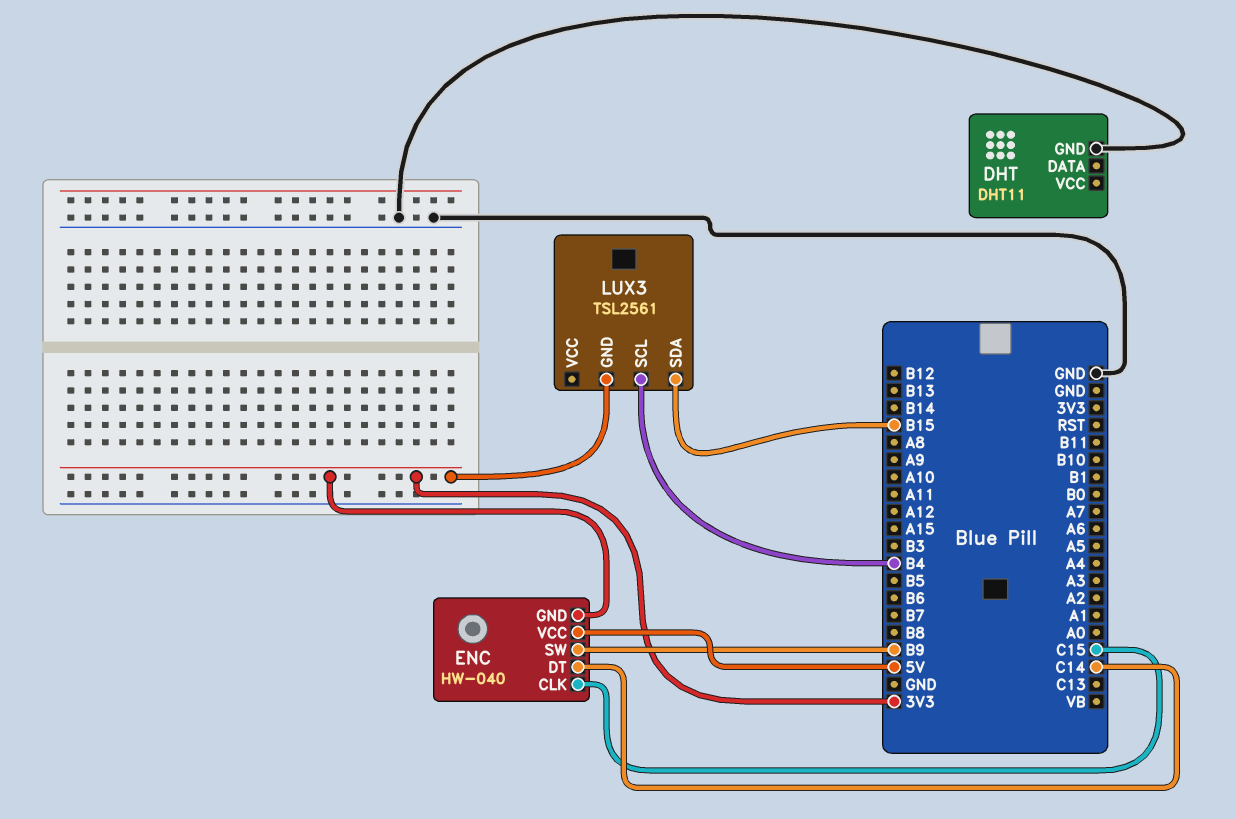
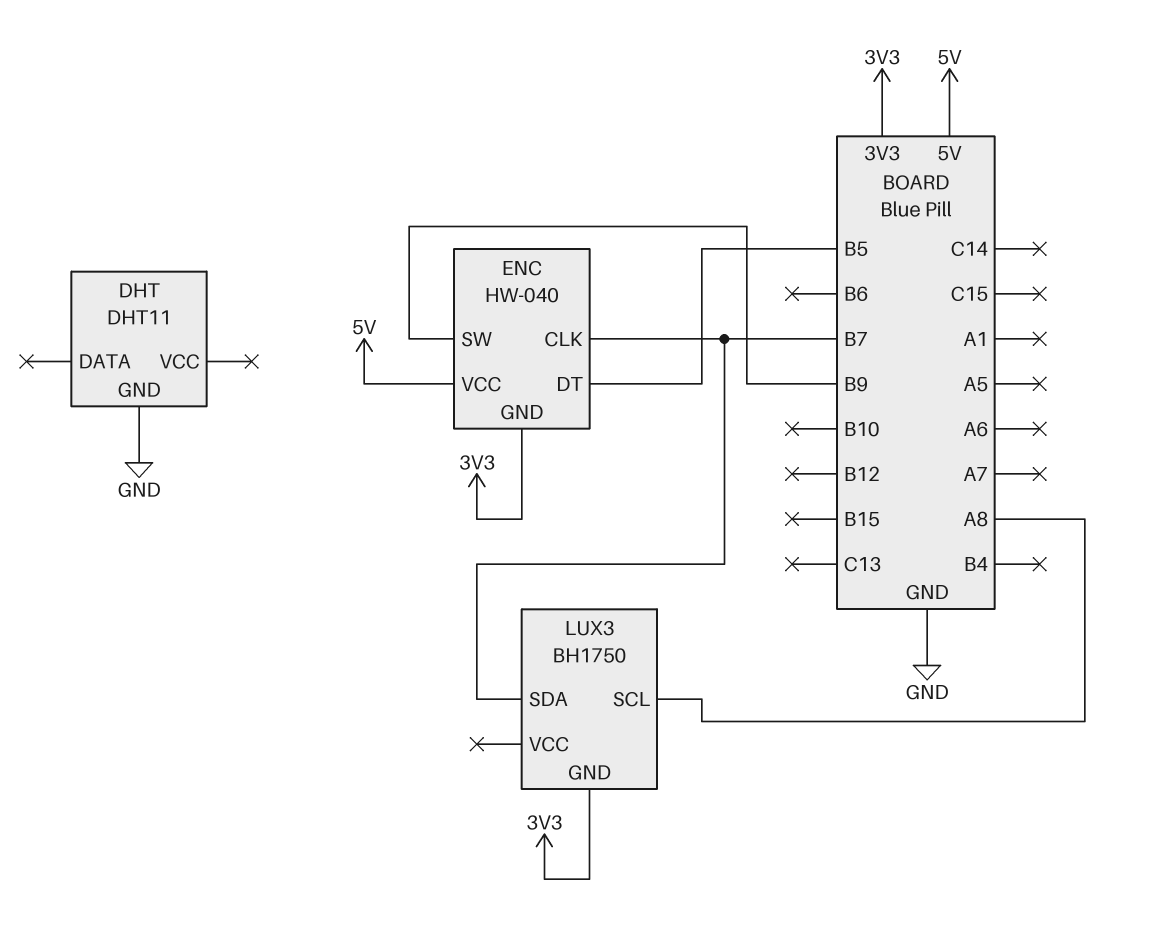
ENC pin CLK: C15 -> B7
ENC pin DT: C14 -> B5
LUX3: TSL2561 -> BH1750
LUX3 pin SCL: B4 -> A8
LUX3 pin SDA: B15 -> B7

